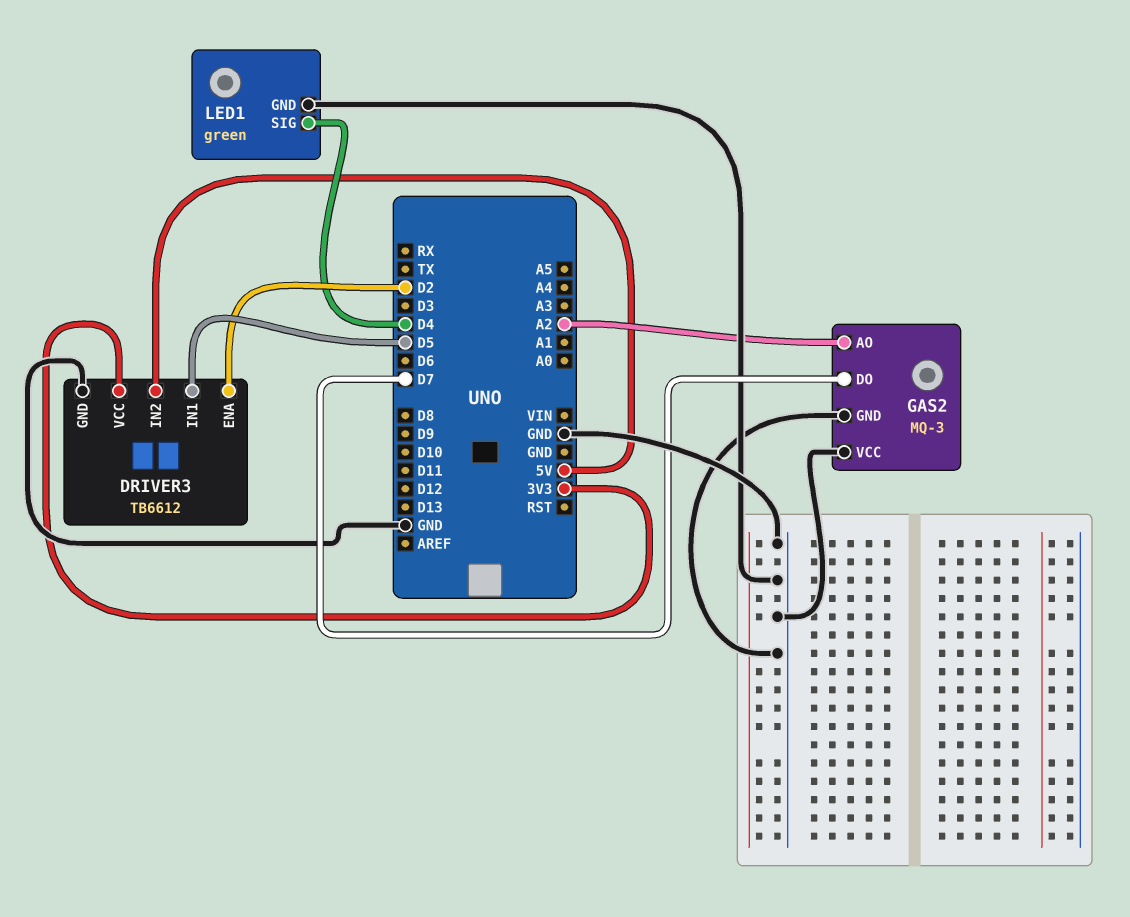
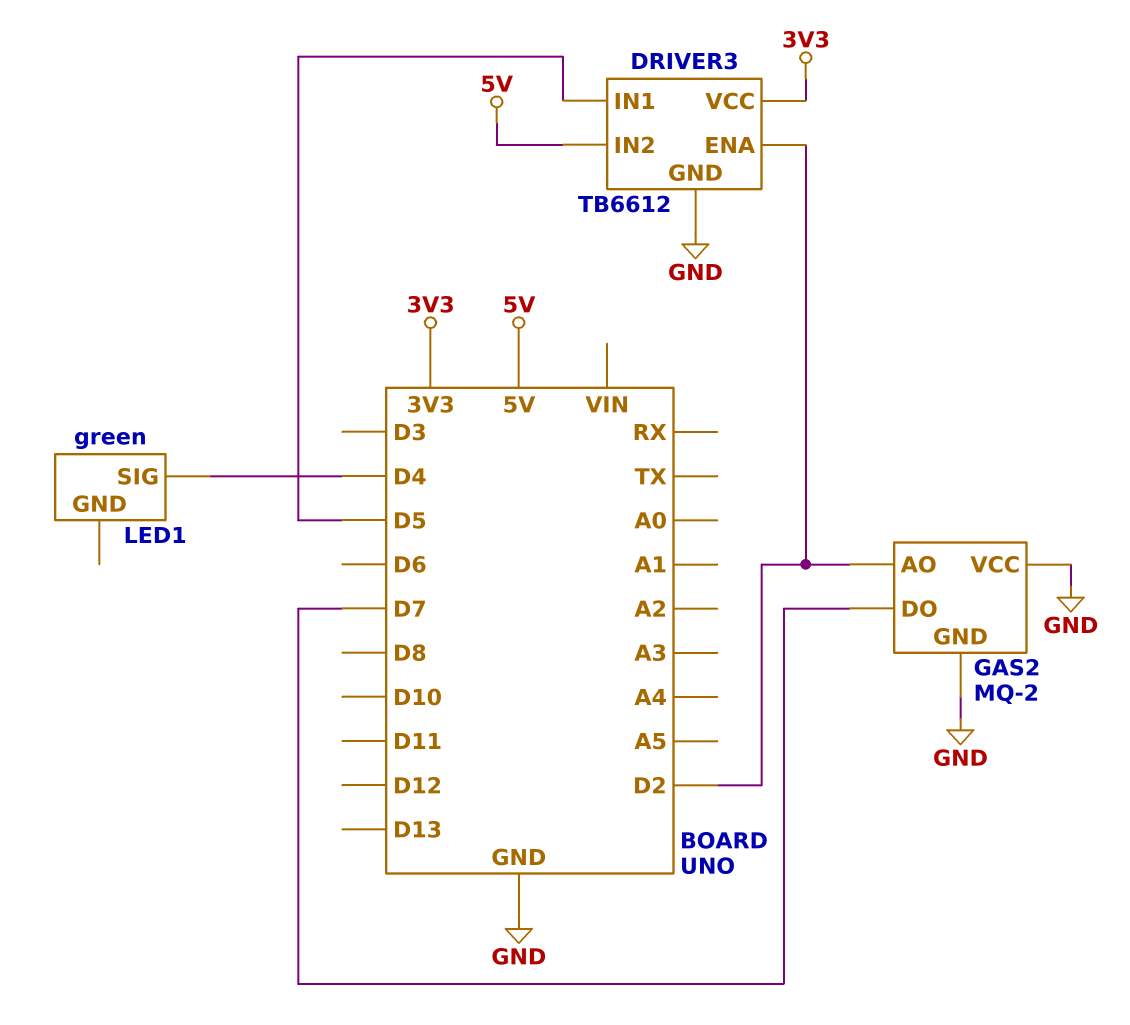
GAS2: MQ-3 -> MQ-2
GAS2 pin AO: A2 -> D2
LED1 pin GND: GND -> none

